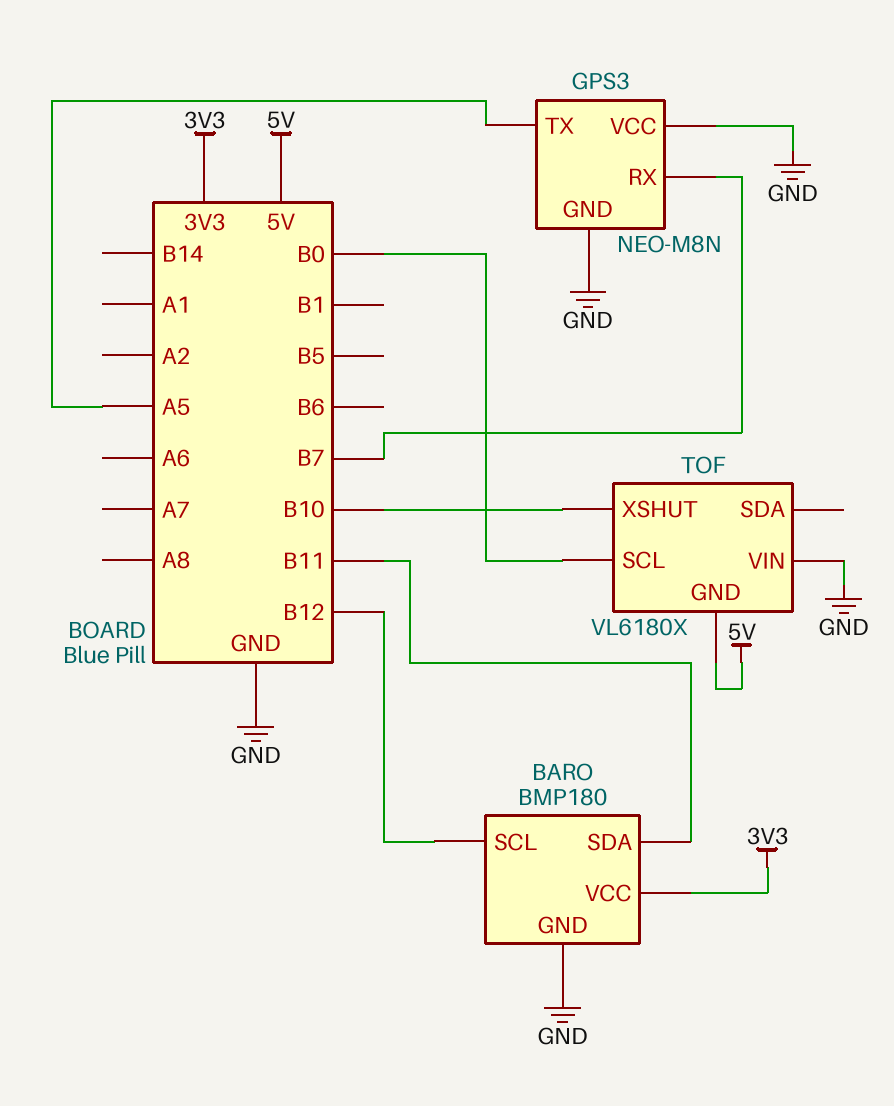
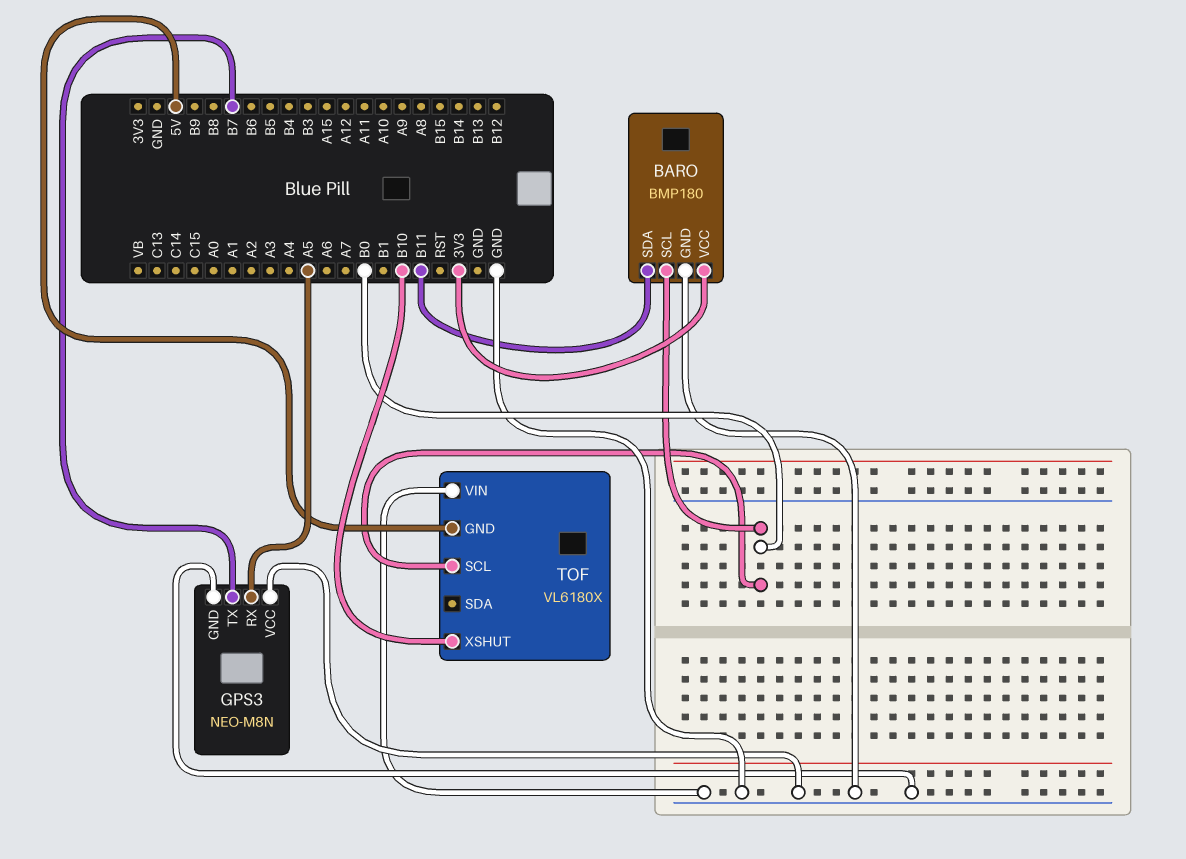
BARO pin SCL: B12 -> B0
GPS3 pin RX: B7 -> A5
GPS3 pin TX: A5 -> B7

